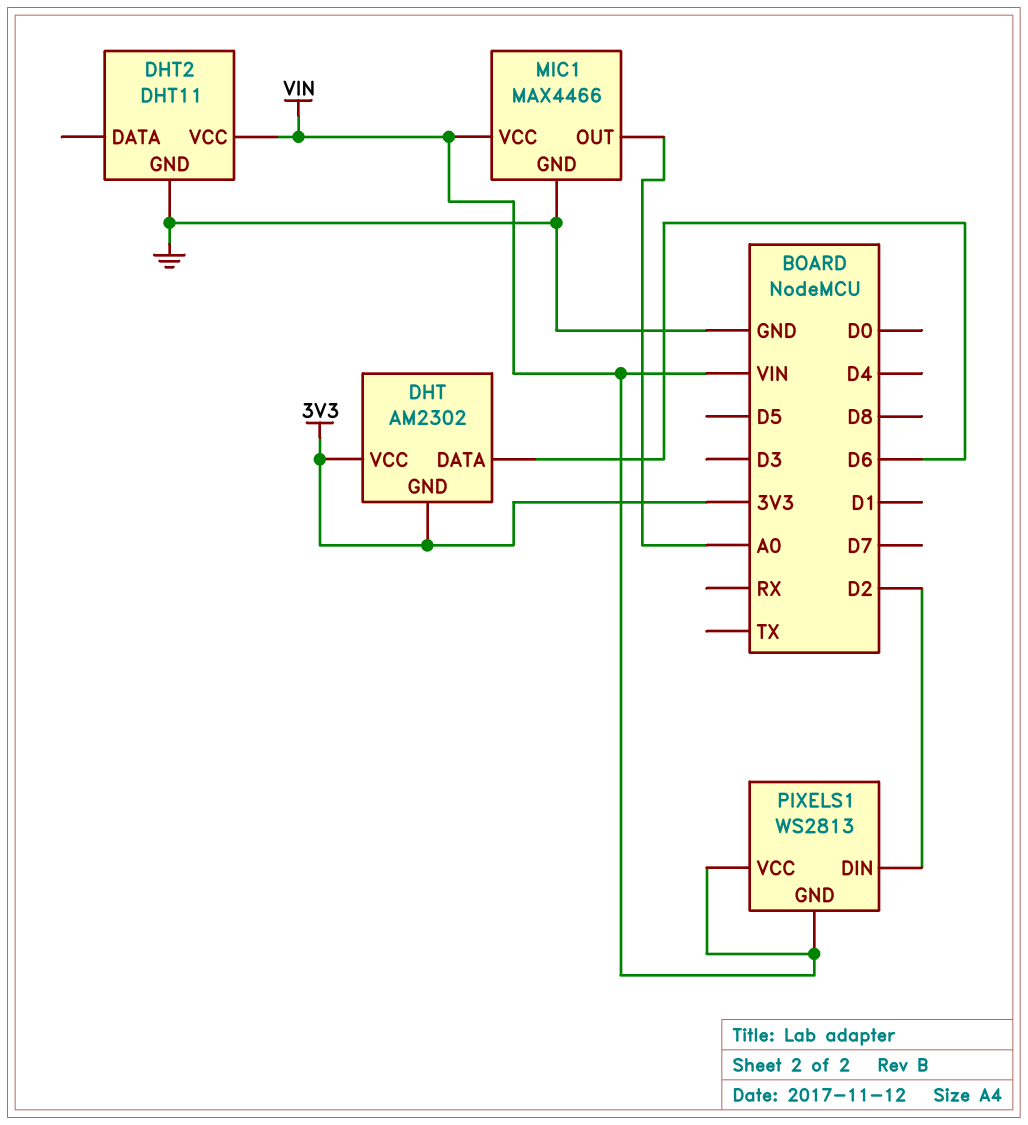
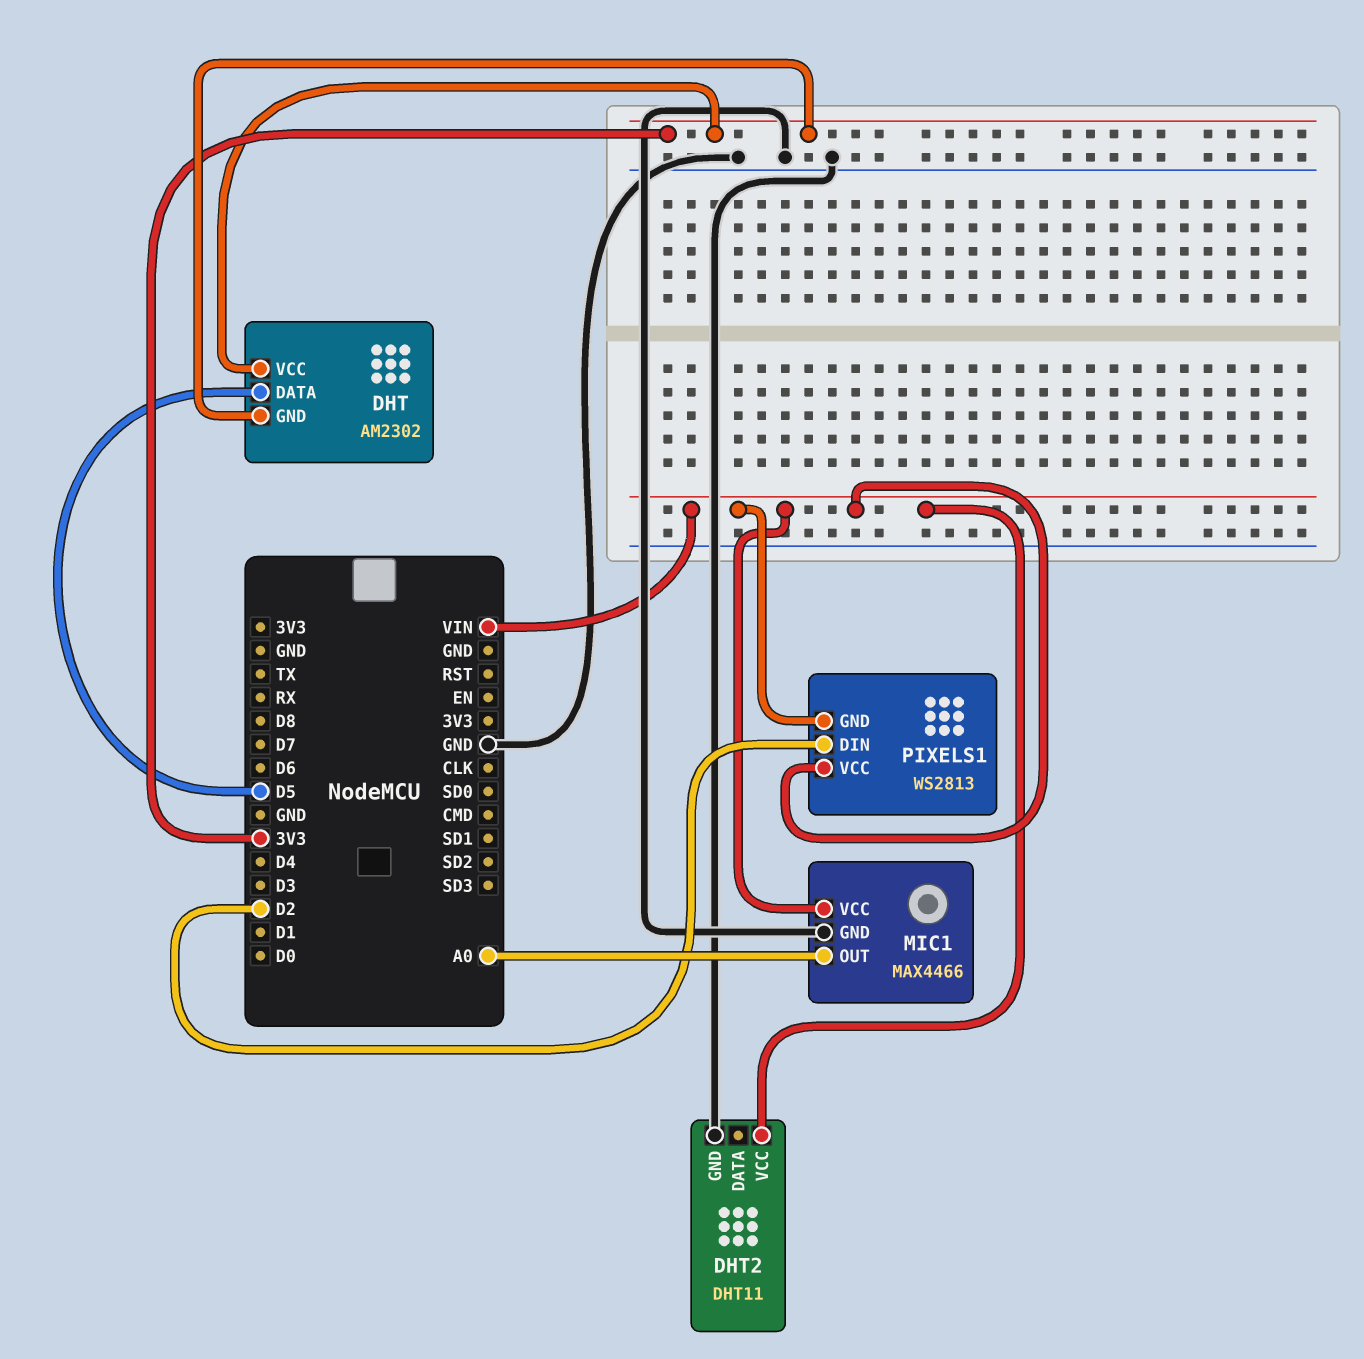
DHT pin DATA: D6 -> D5

